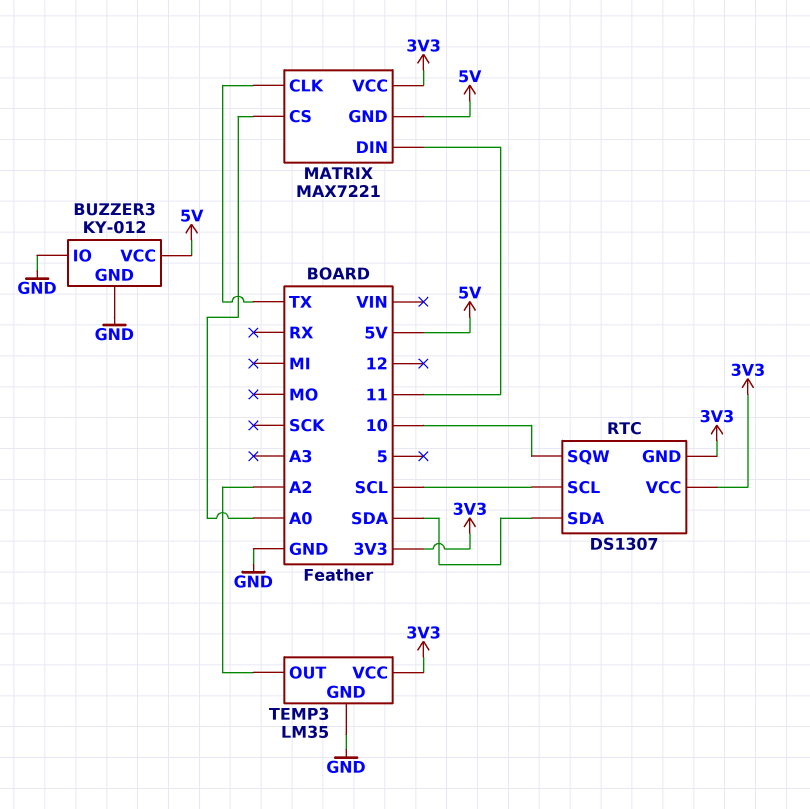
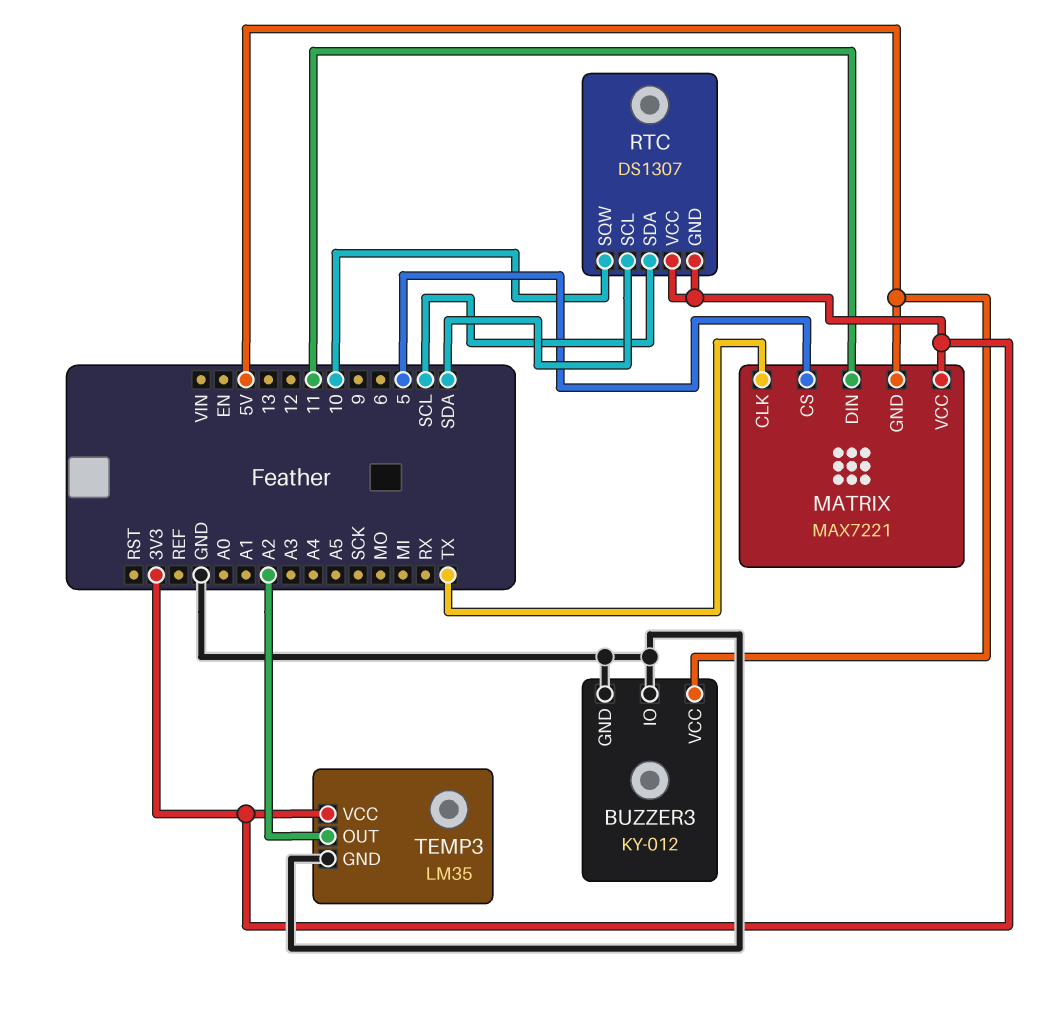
MATRIX pin CS: A0 -> 5
RTC pin SCL: SCL -> SDA
RTC pin SDA: SDA -> SCL

